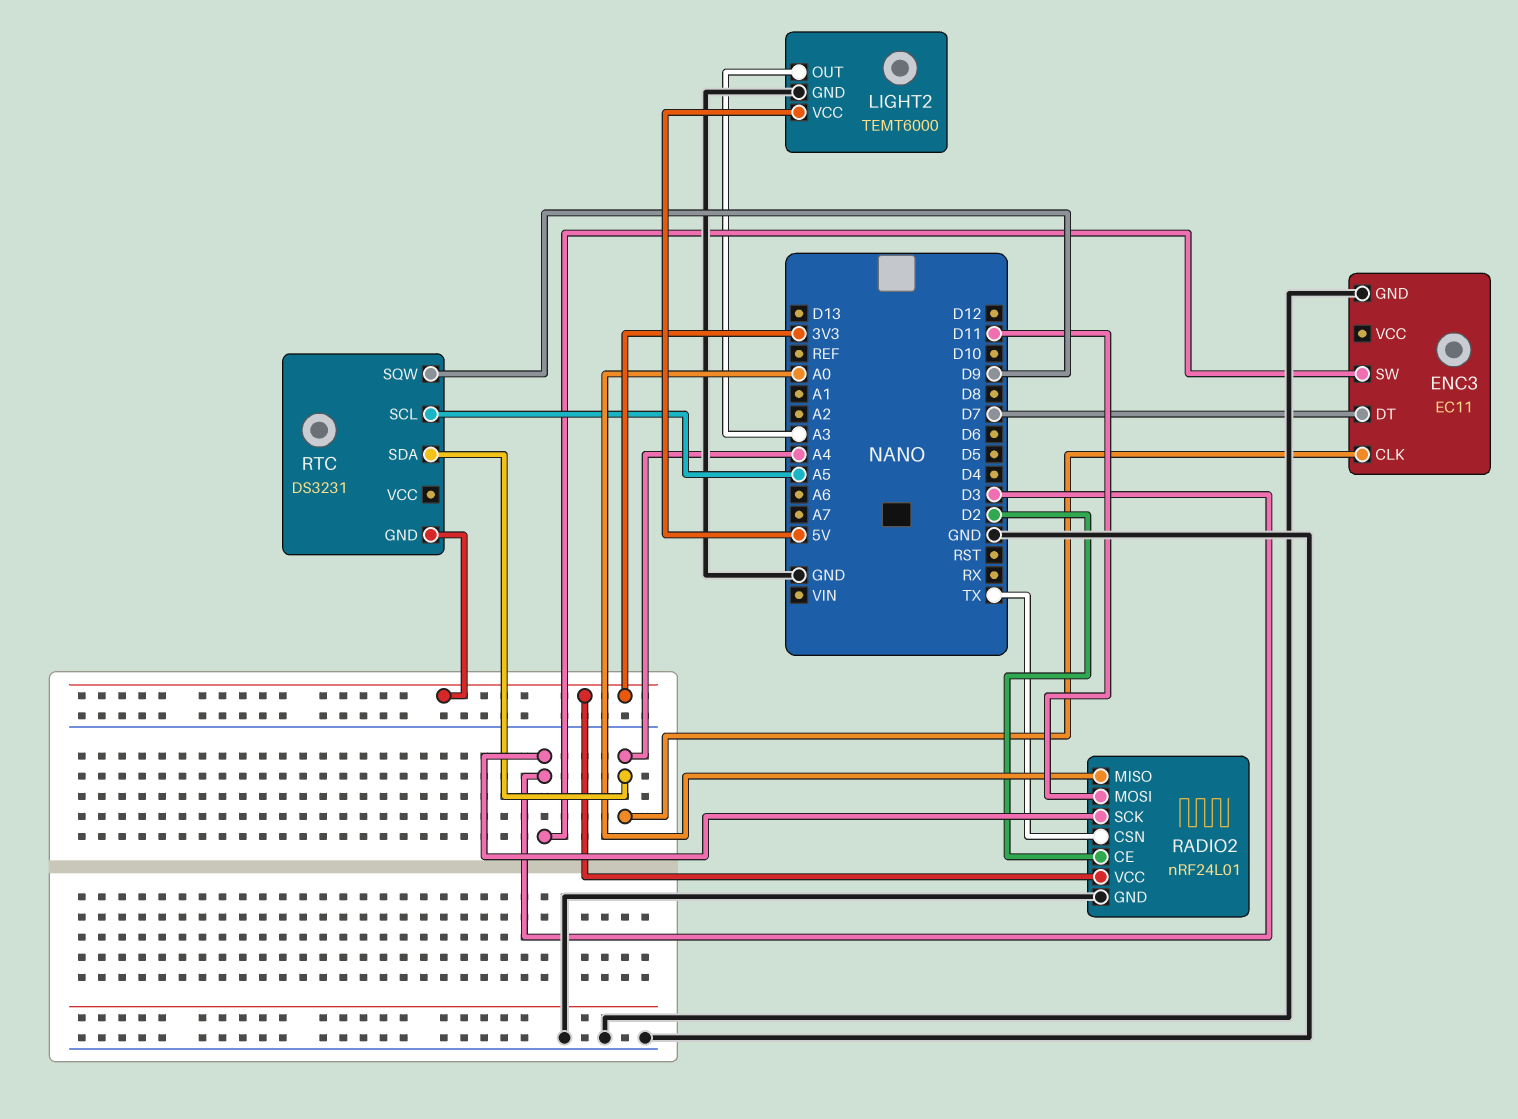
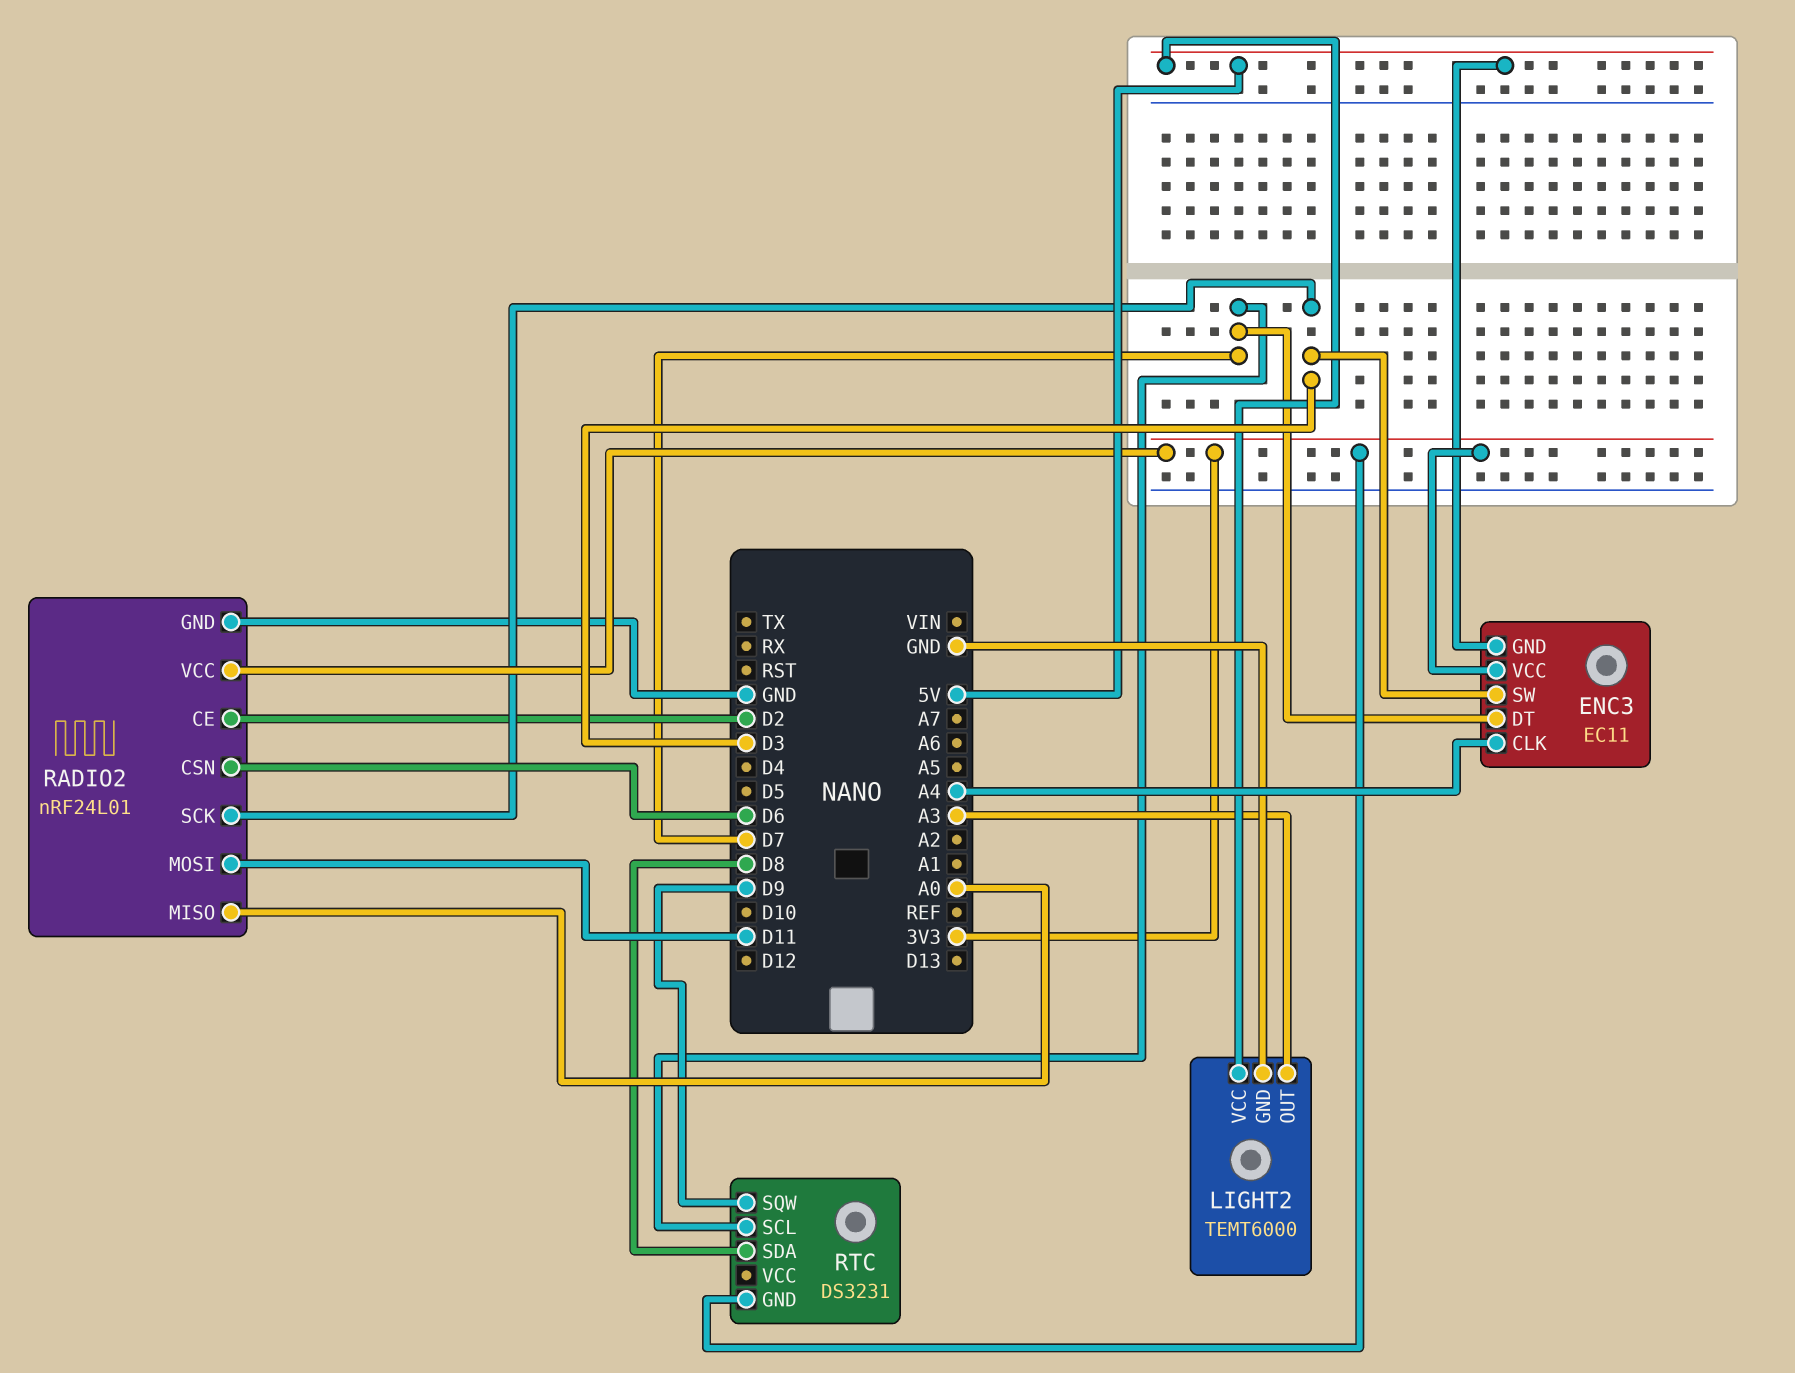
ENC3 pin GND: GND -> 5V
ENC3 pin VCC: none -> 3V3
RADIO2 pin CSN: TX -> D6
RTC pin SCL: A5 -> D7
RTC pin SDA: A4 -> D8

